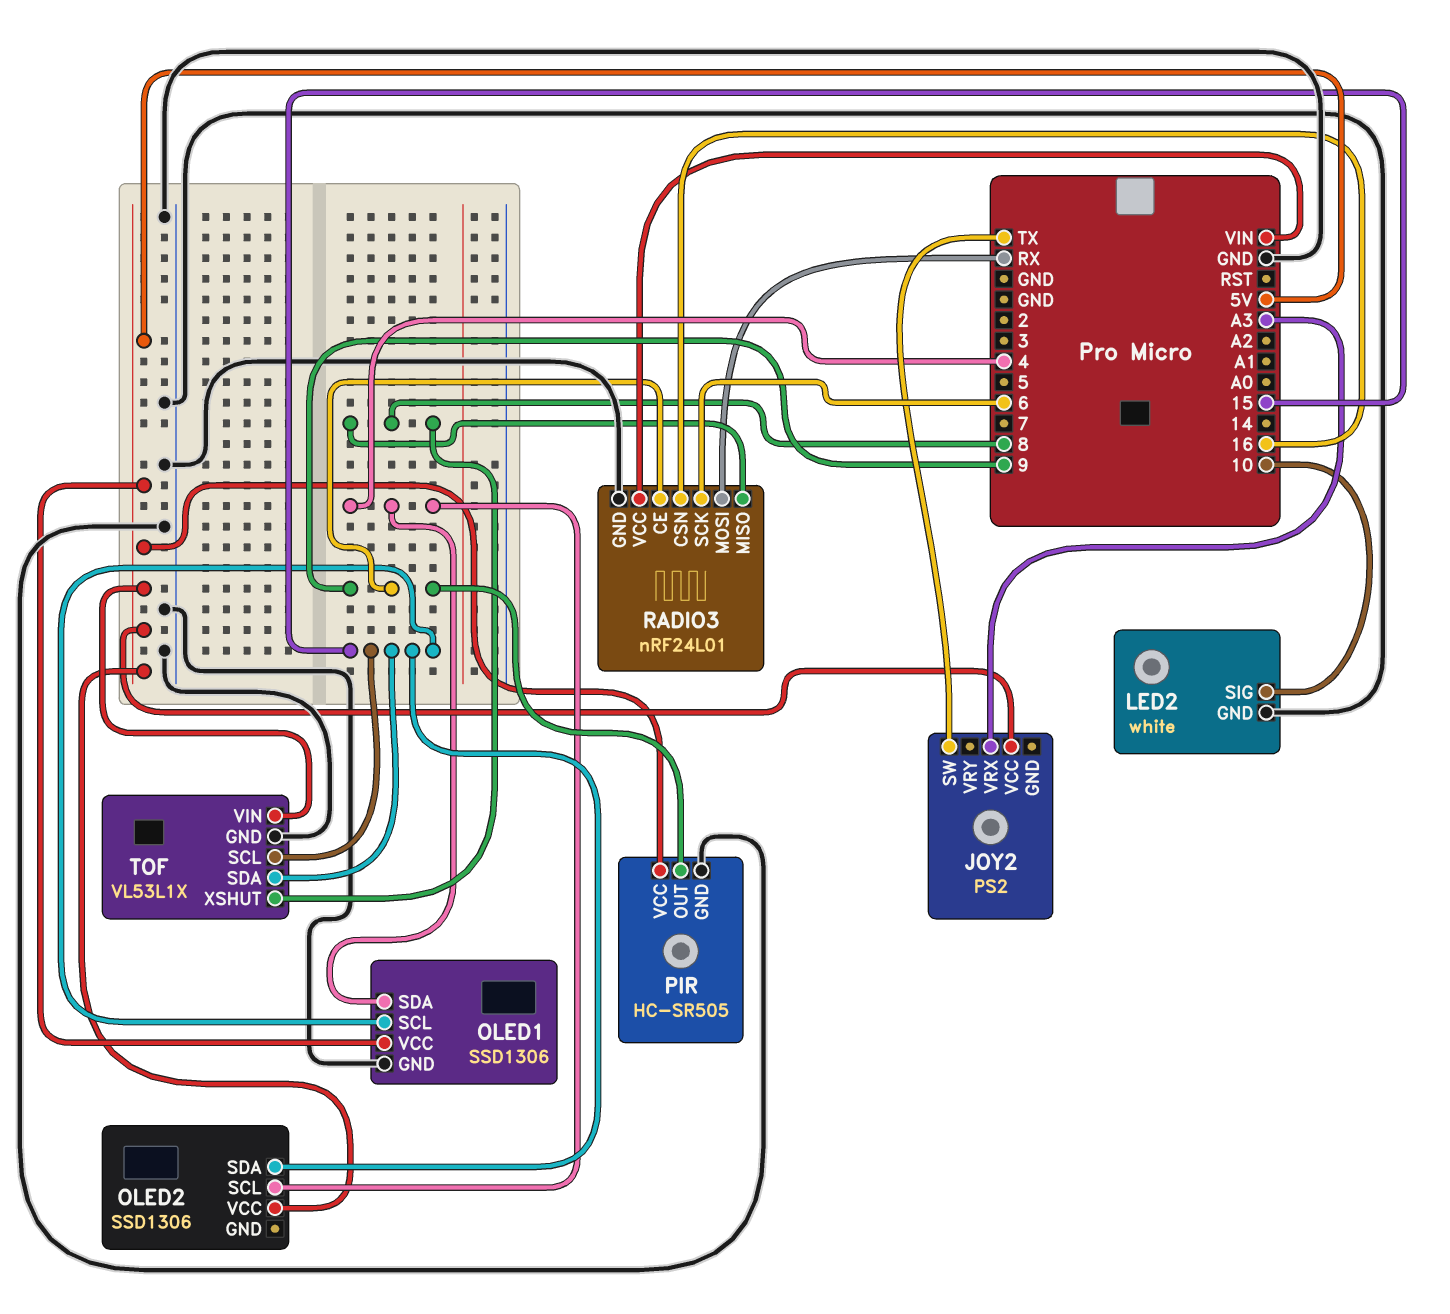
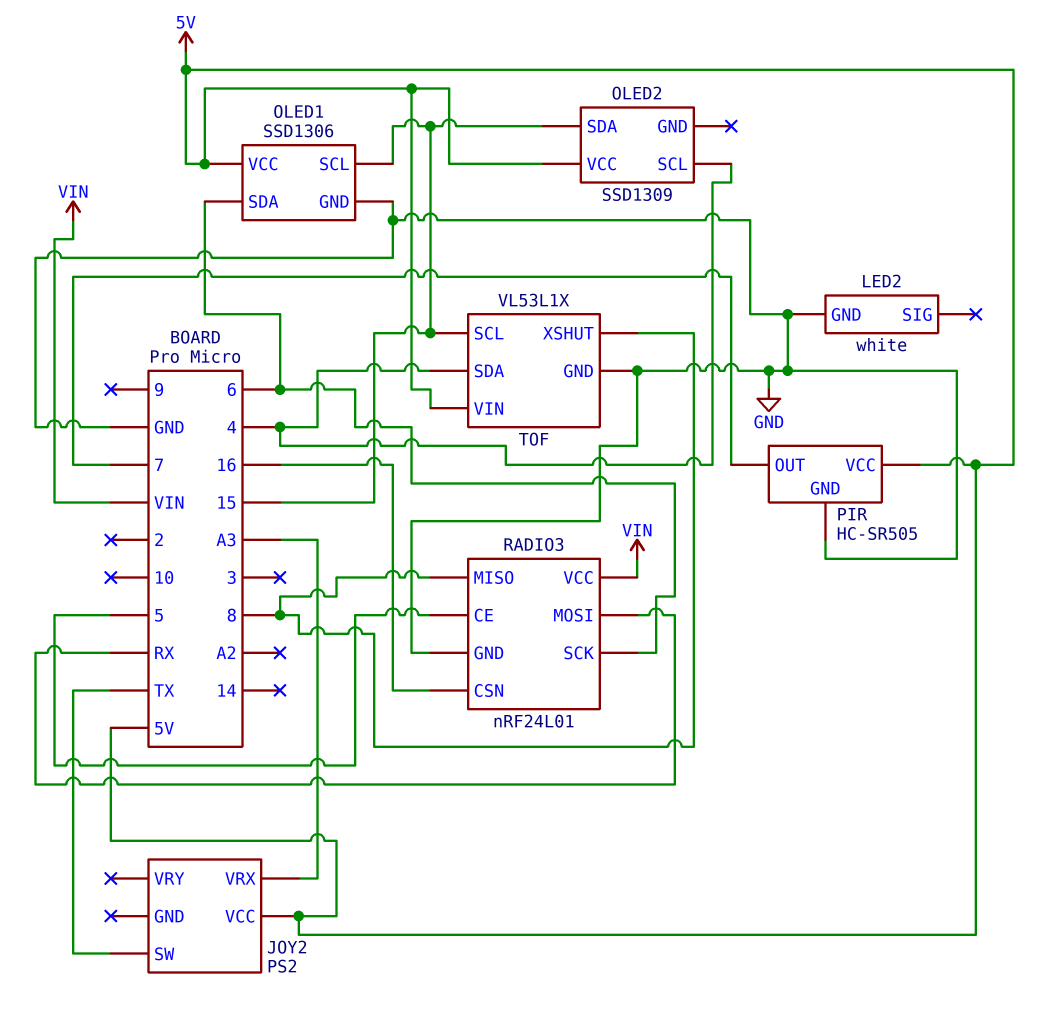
LED2 pin SIG: 10 -> none
OLED1 pin SDA: 4 -> 6
OLED2: SSD1306 -> SSD1309
PIR pin OUT: 9 -> 7
RADIO3 pin CE: 9 -> 5
TOF pin SDA: 15 -> 4

